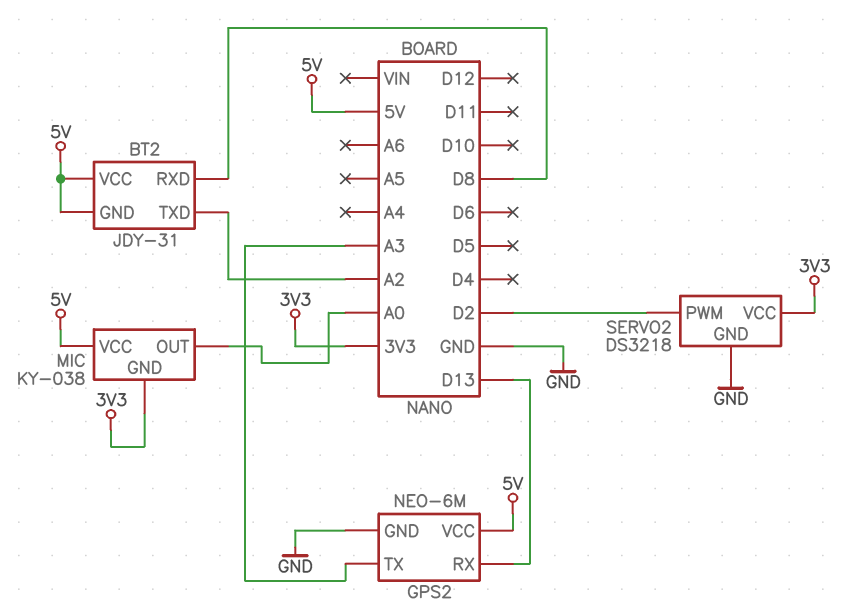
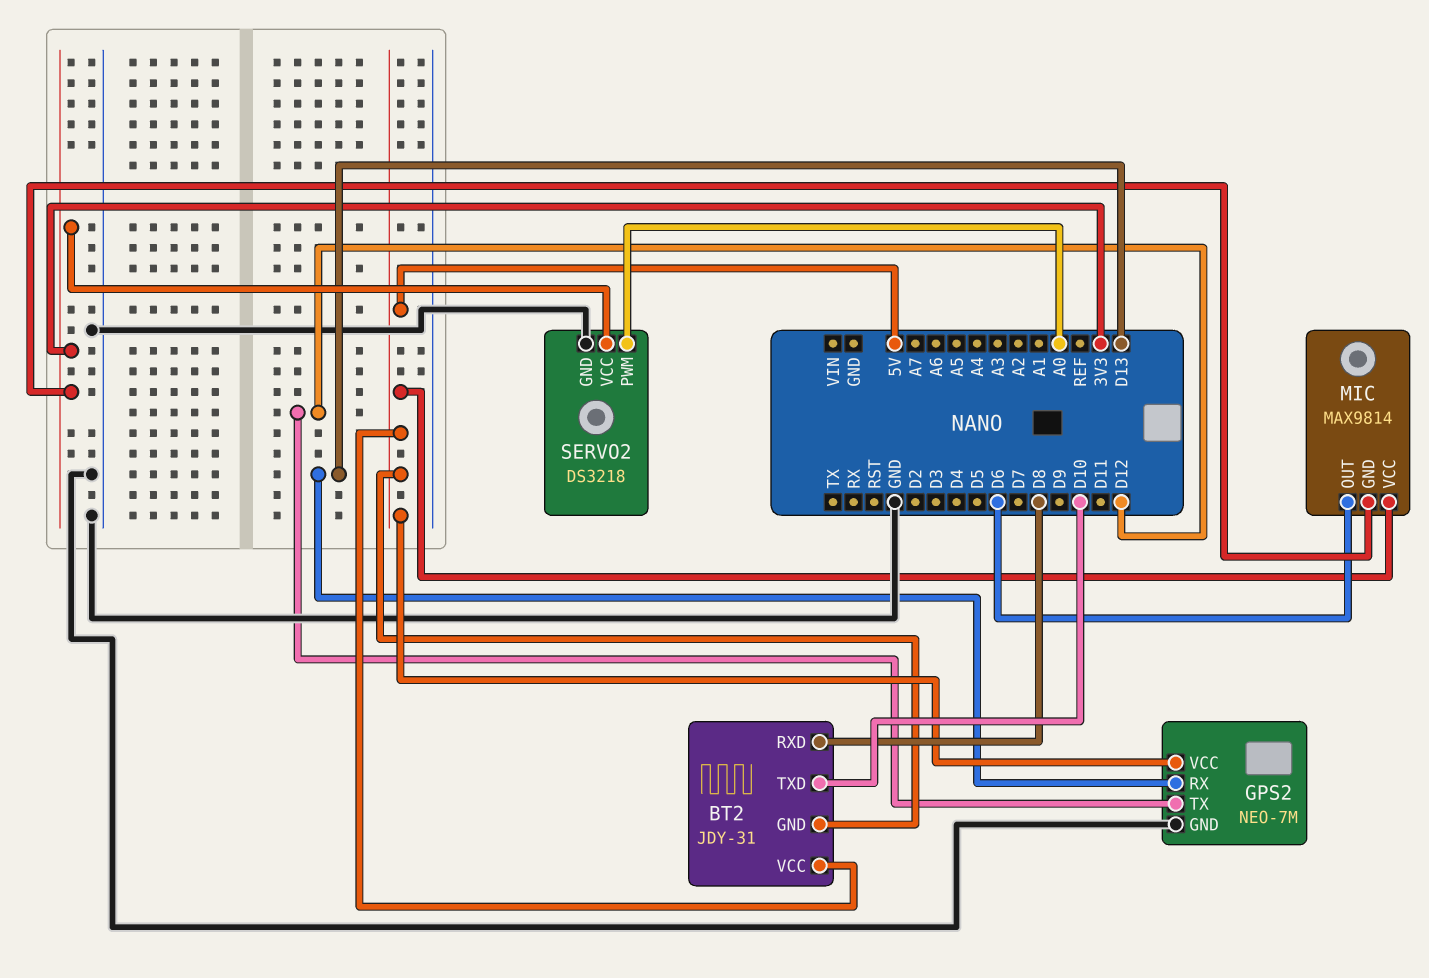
BT2 pin TXD: A2 -> D10
GPS2: NEO-6M -> NEO-7M
GPS2 pin TX: A3 -> D12
MIC: KY-038 -> MAX9814
MIC pin OUT: A0 -> D6
SERVO2 pin PWM: D2 -> A0

